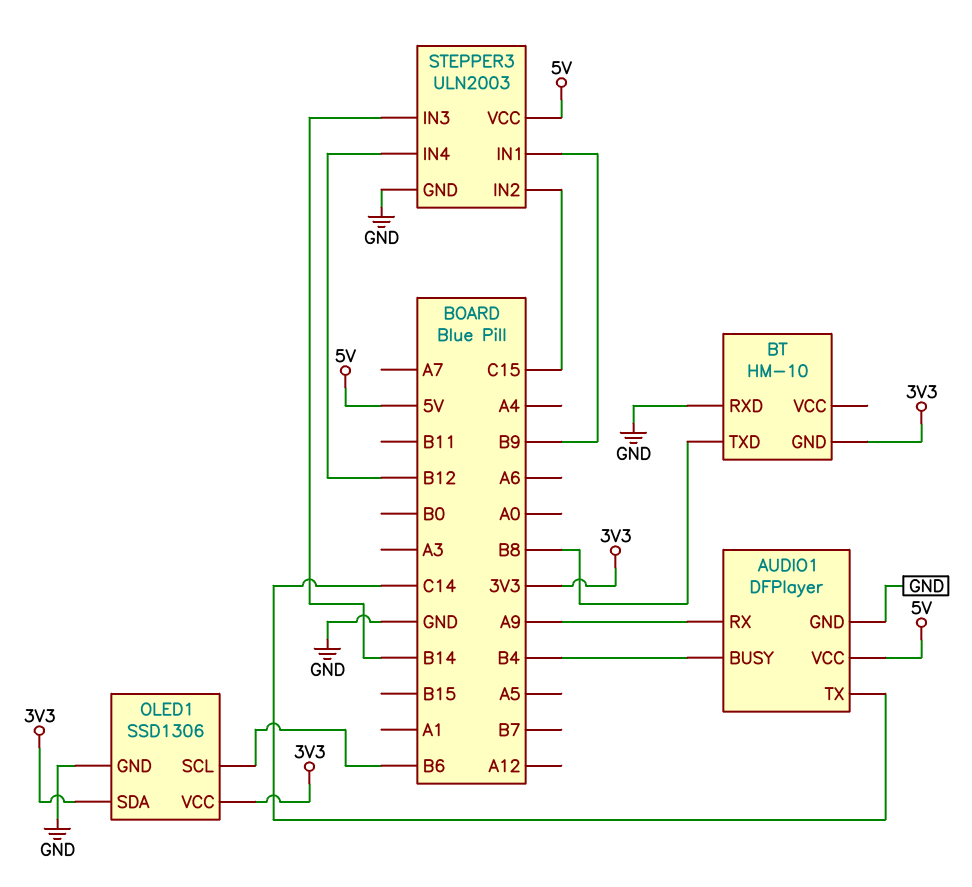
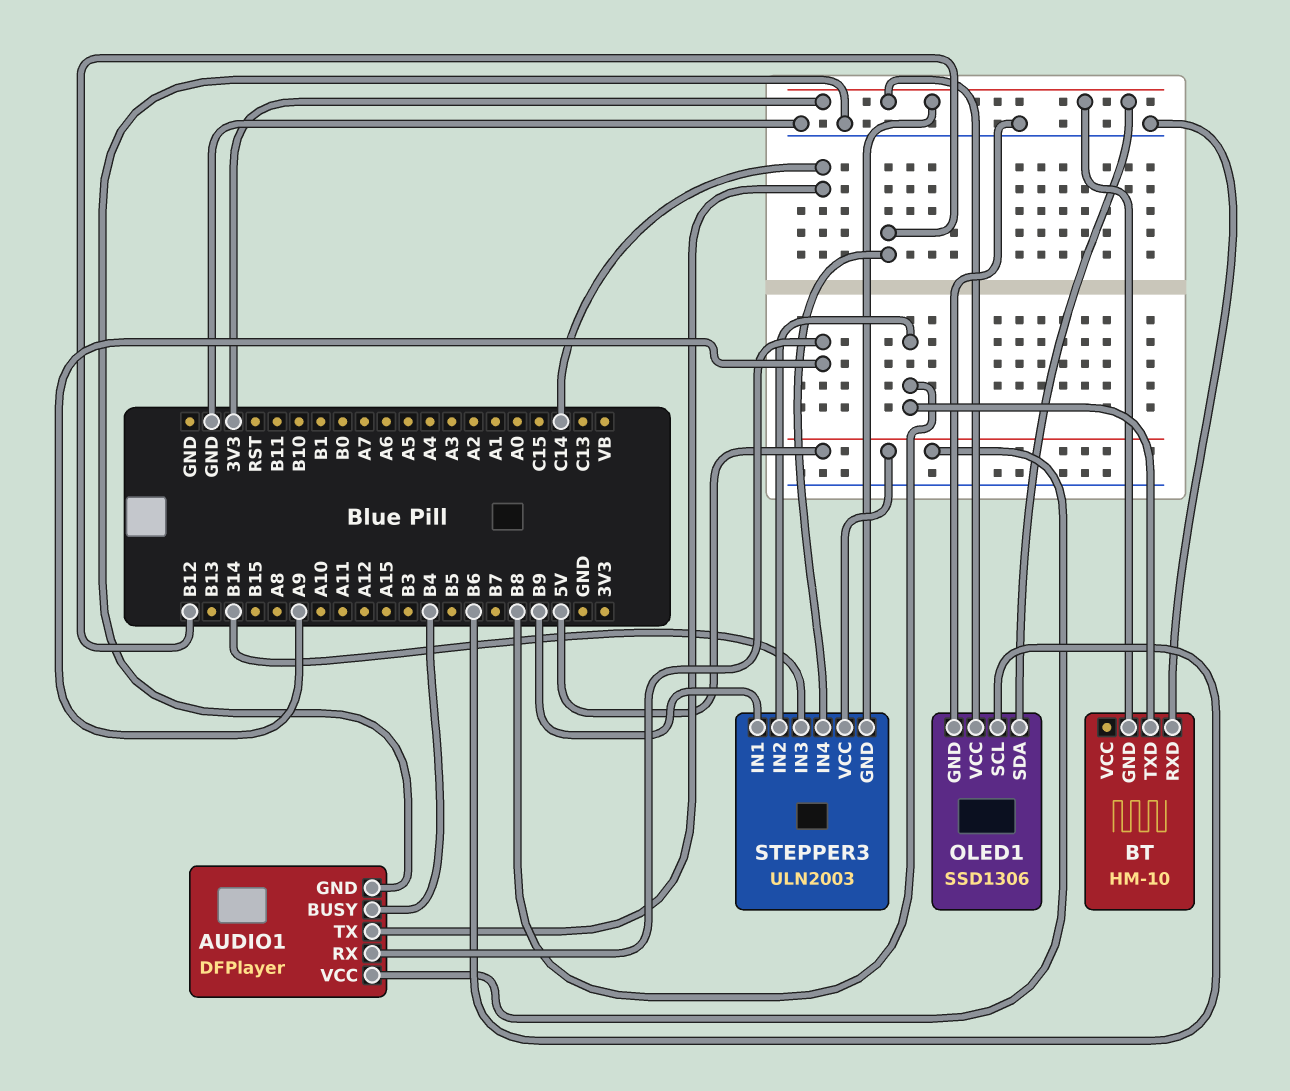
STEPPER3 pin GND: GND -> 3V3
STEPPER3 pin IN2: C15 -> B8

